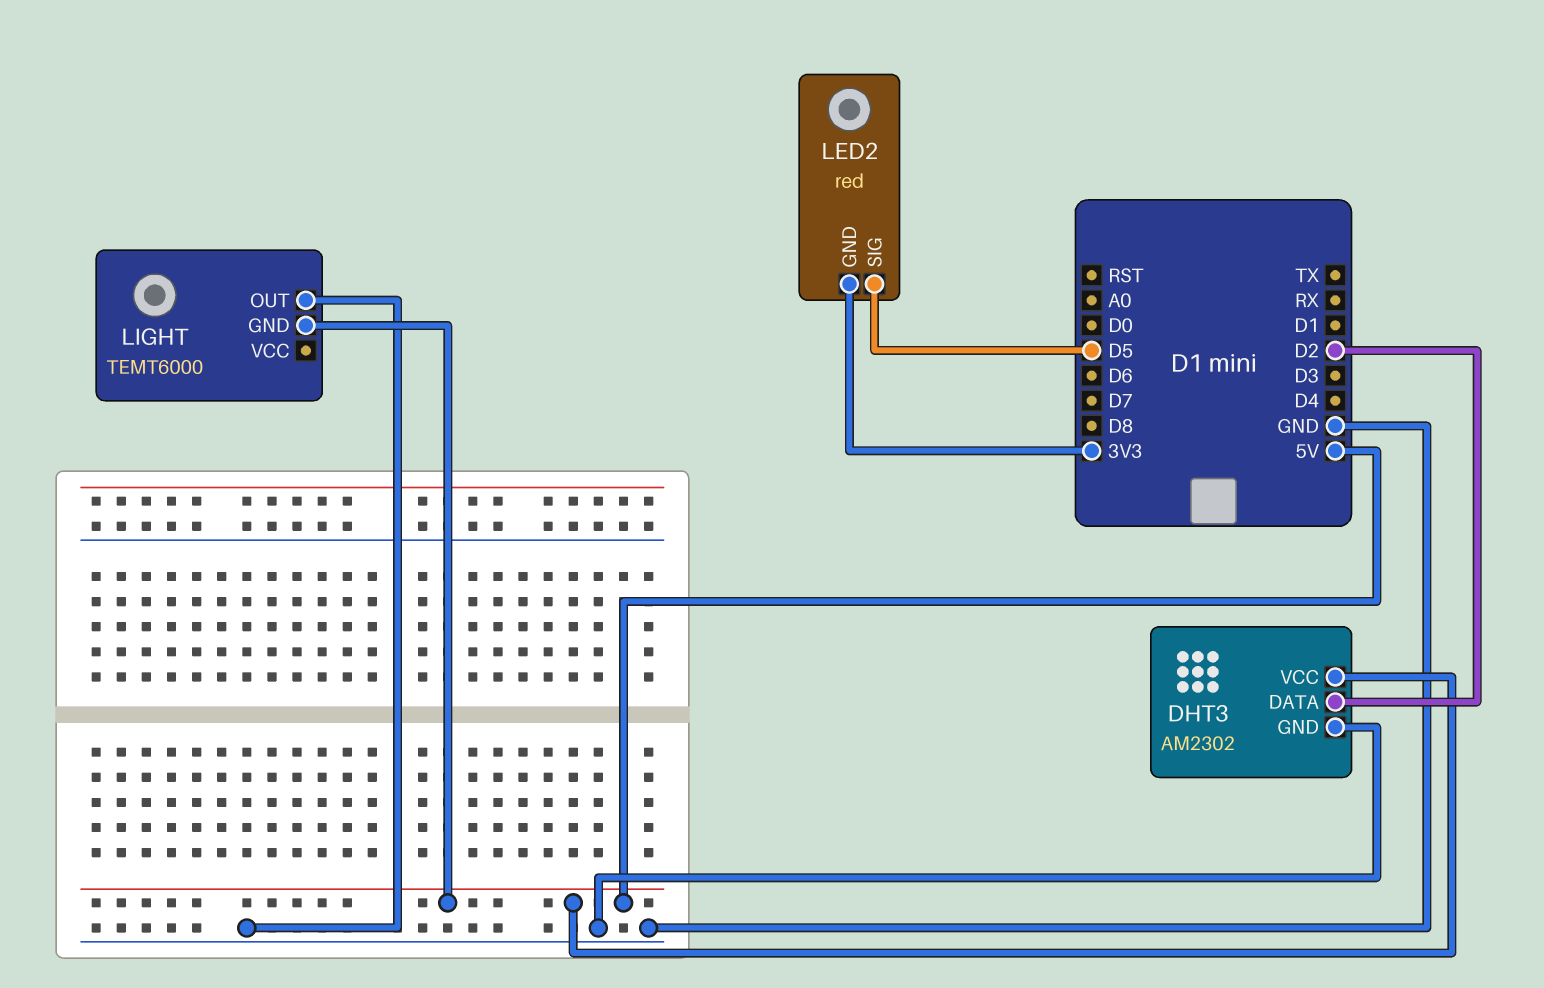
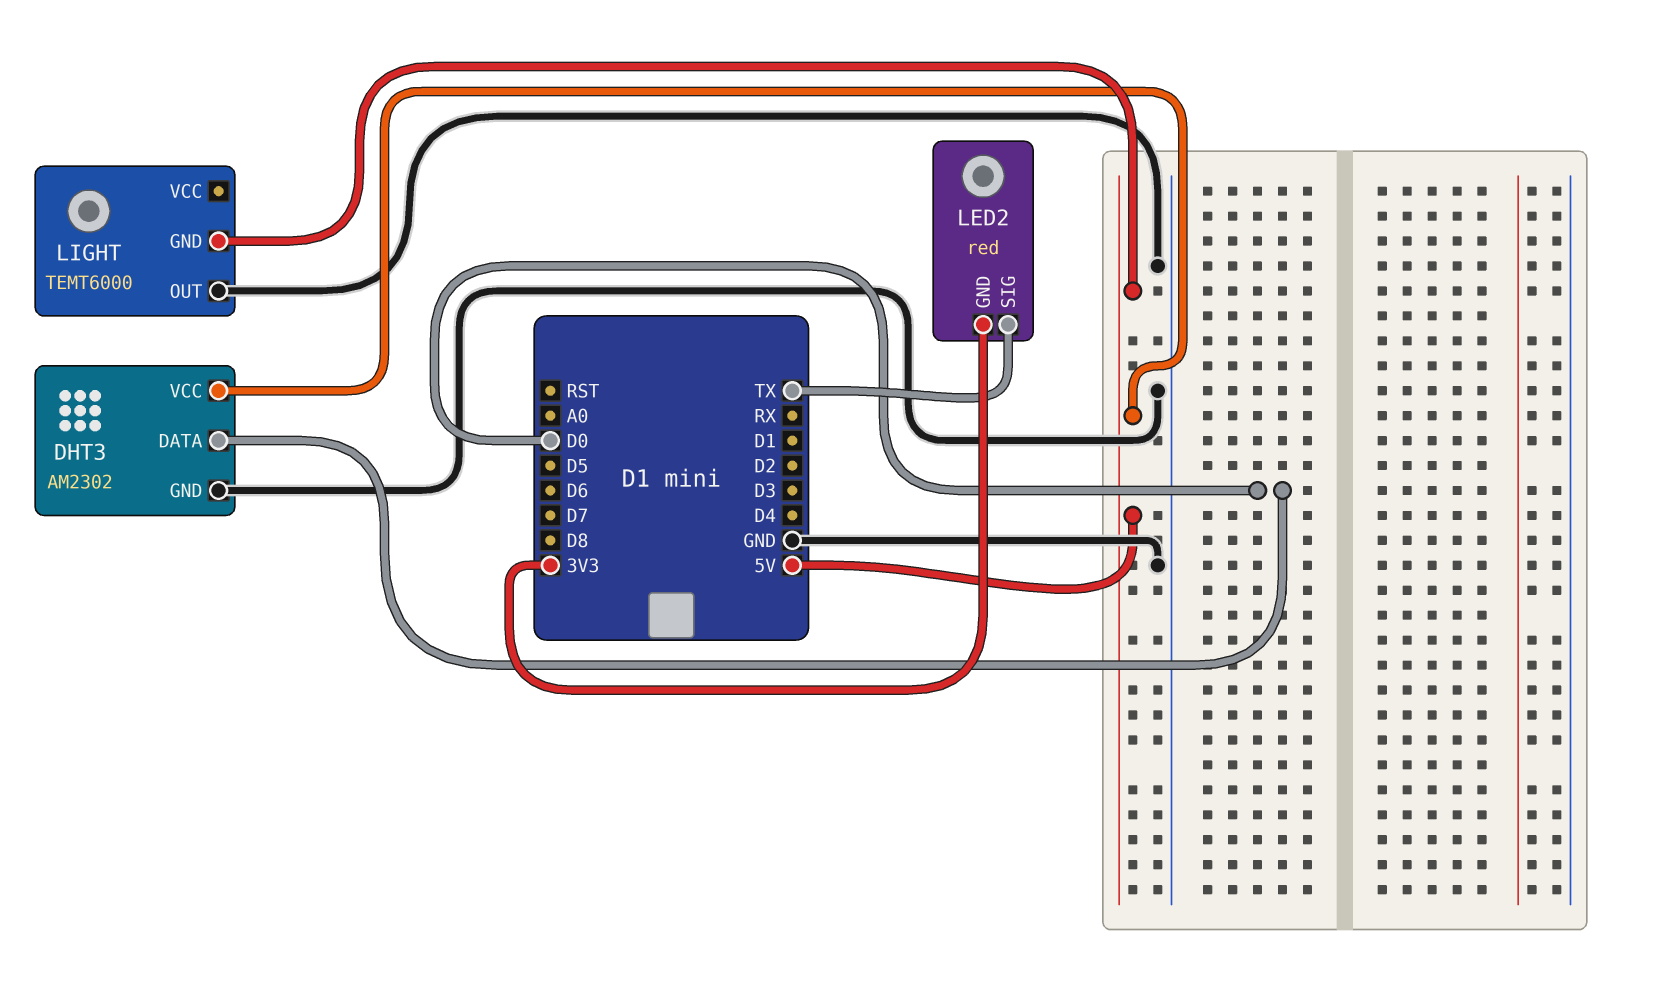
DHT3 pin DATA: D2 -> D0
LED2 pin SIG: D5 -> TX

